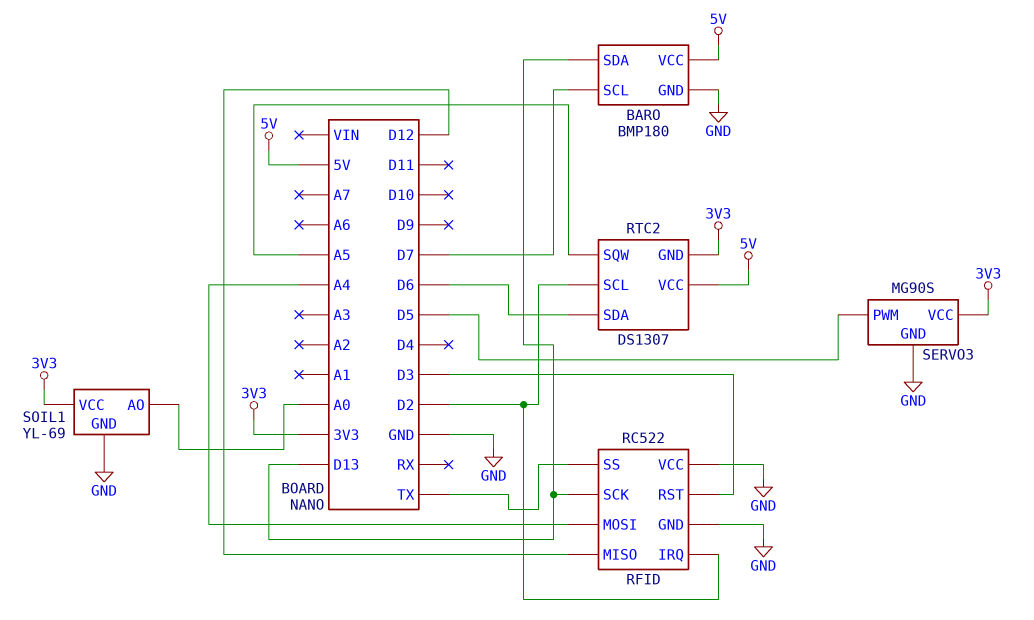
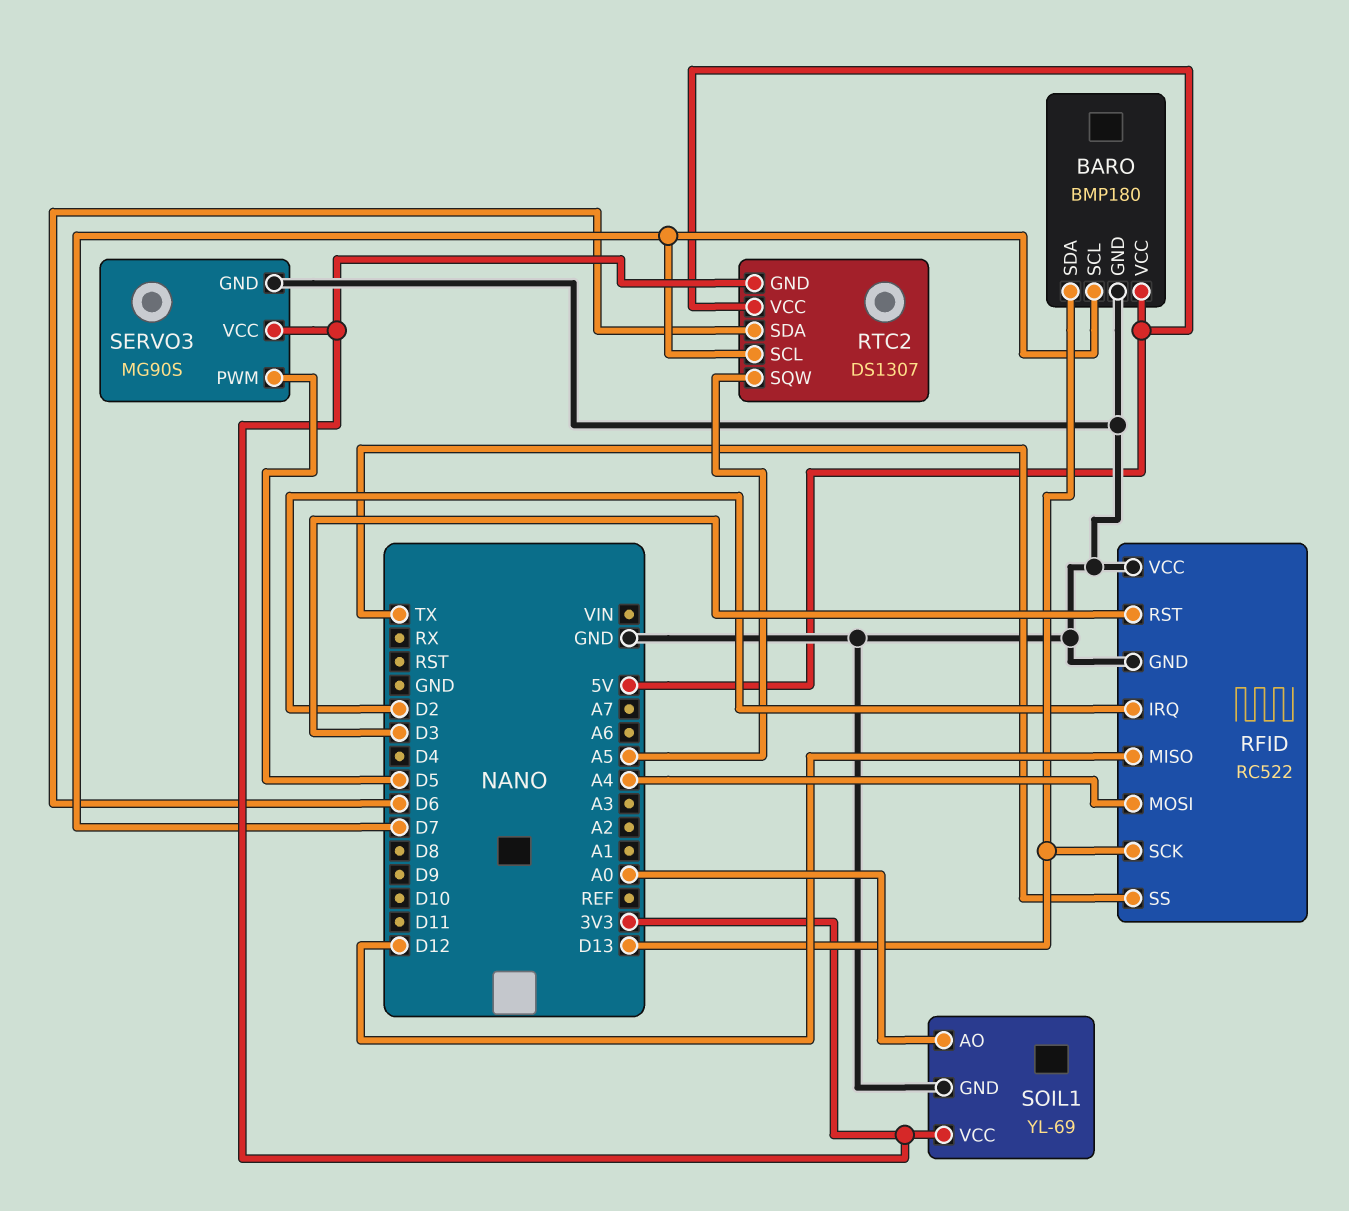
RTC2 pin SCL: D2 -> D7

